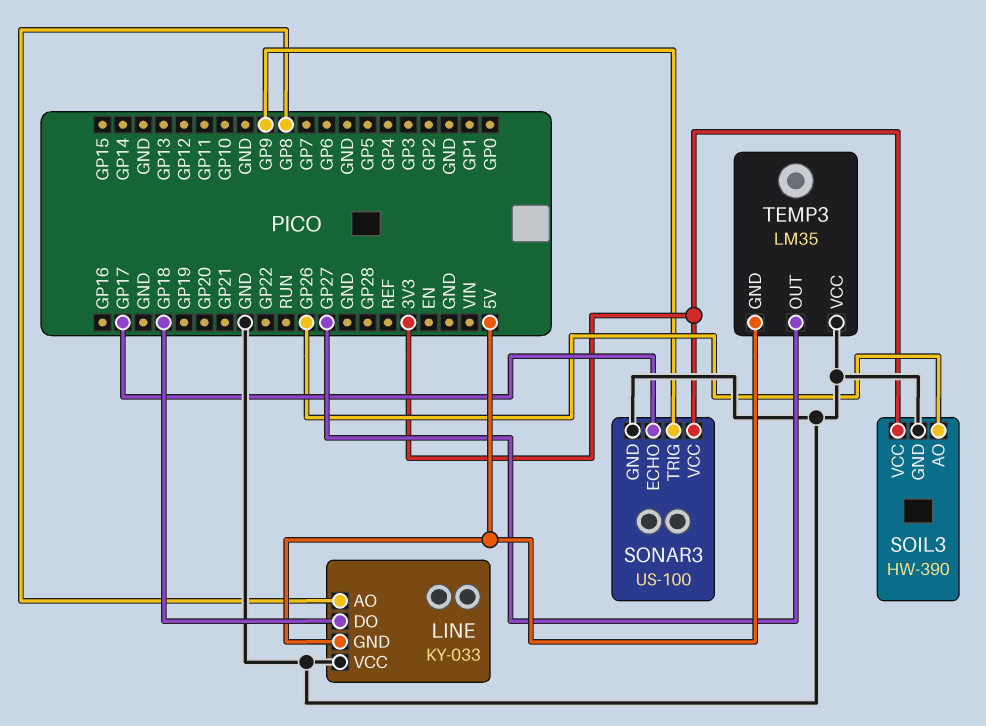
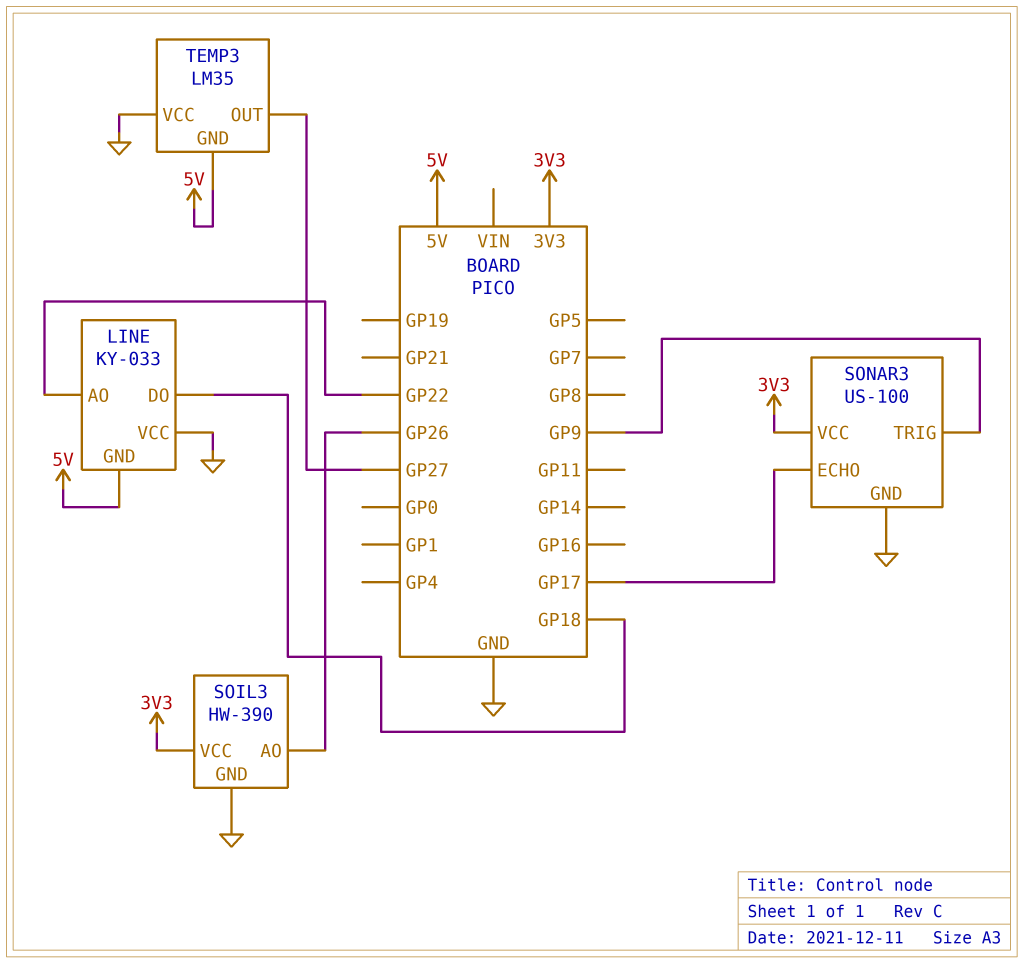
LINE pin AO: GP8 -> GP22

